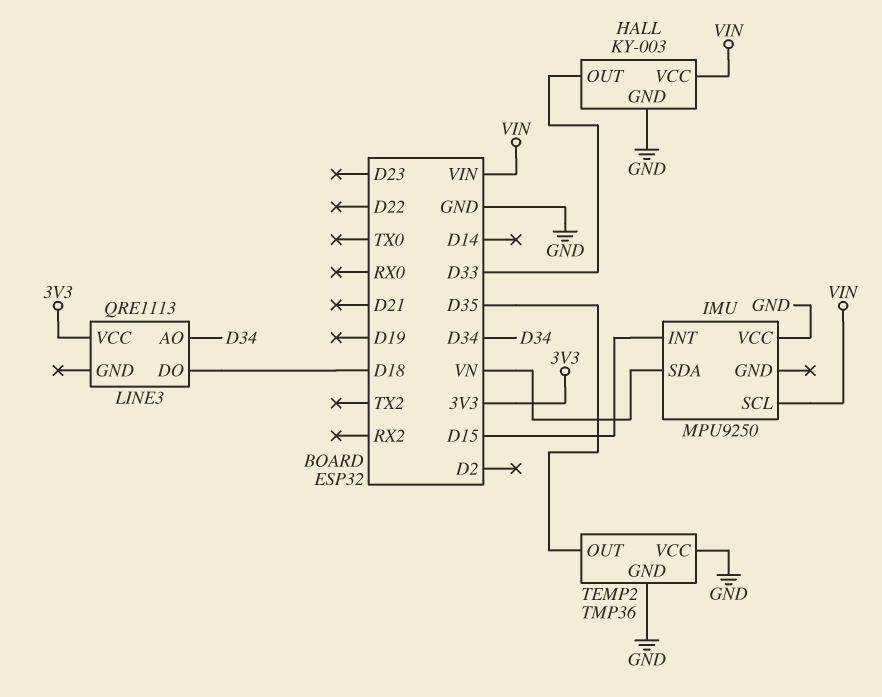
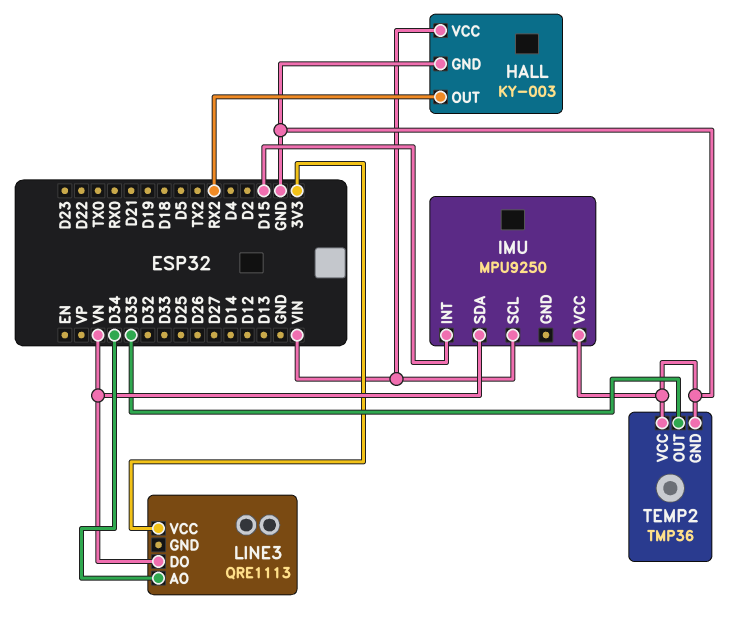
HALL pin OUT: D33 -> RX2
LINE3 pin DO: D18 -> VN

